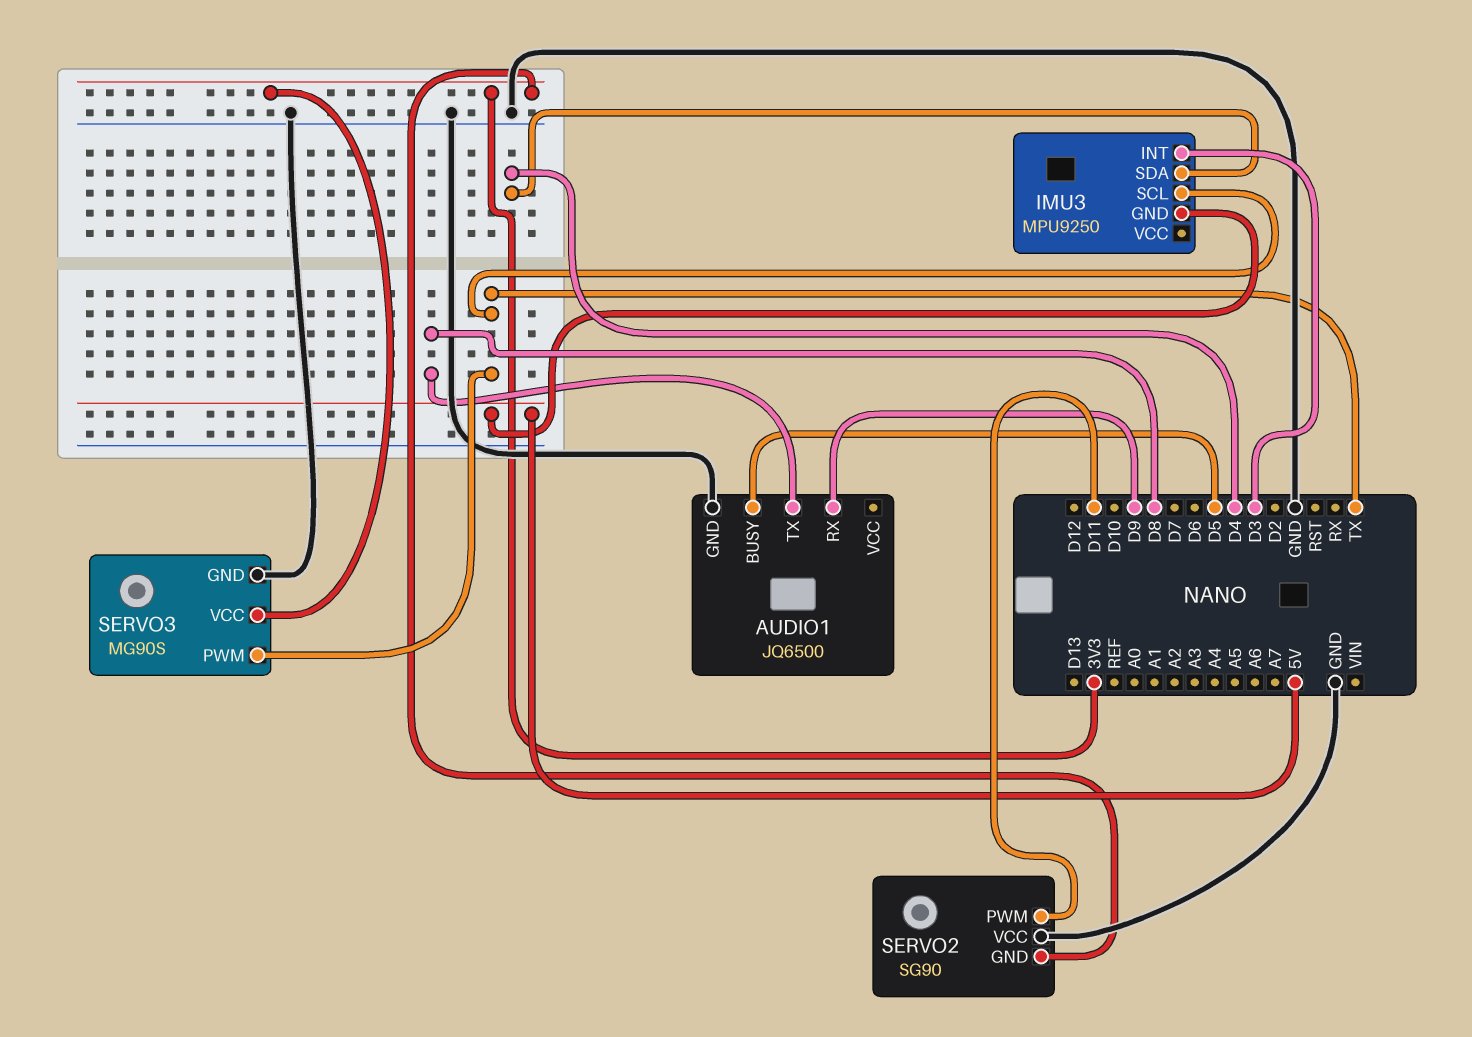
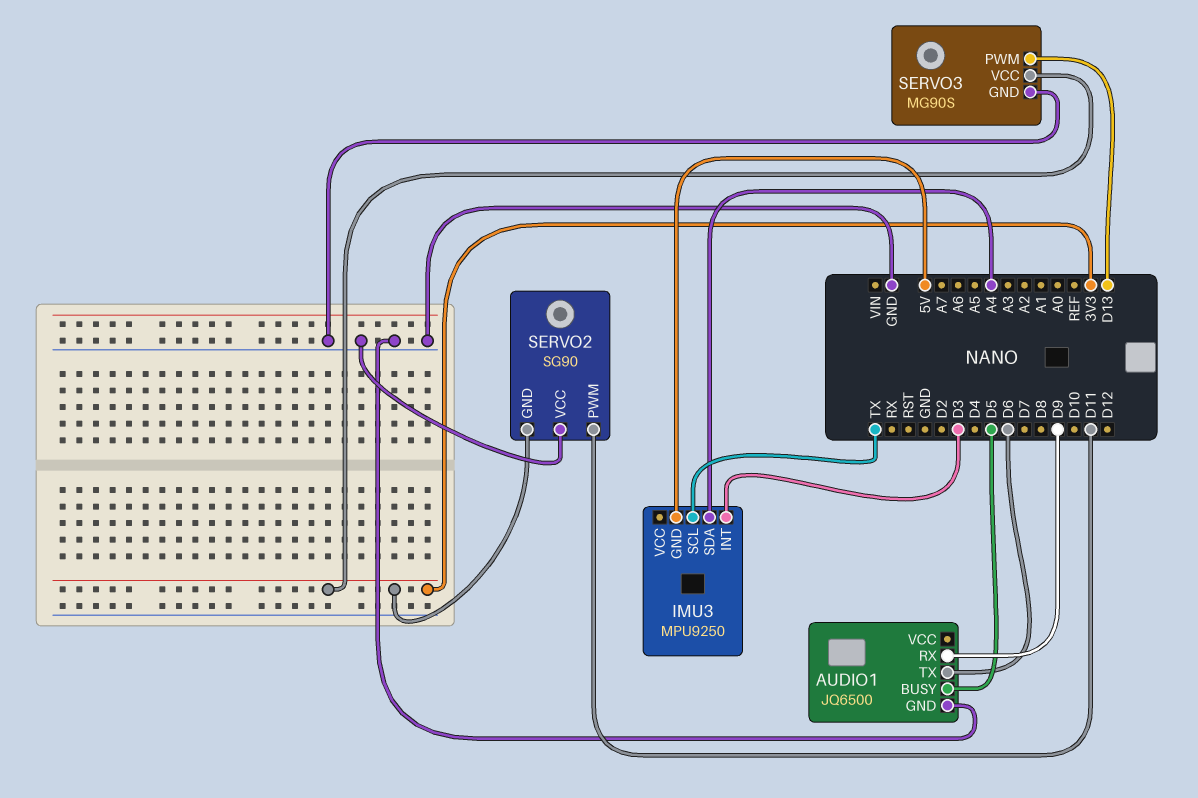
AUDIO1 pin TX: D8 -> D6
IMU3 pin SDA: D4 -> A4
SERVO3 pin PWM: TX -> D13

